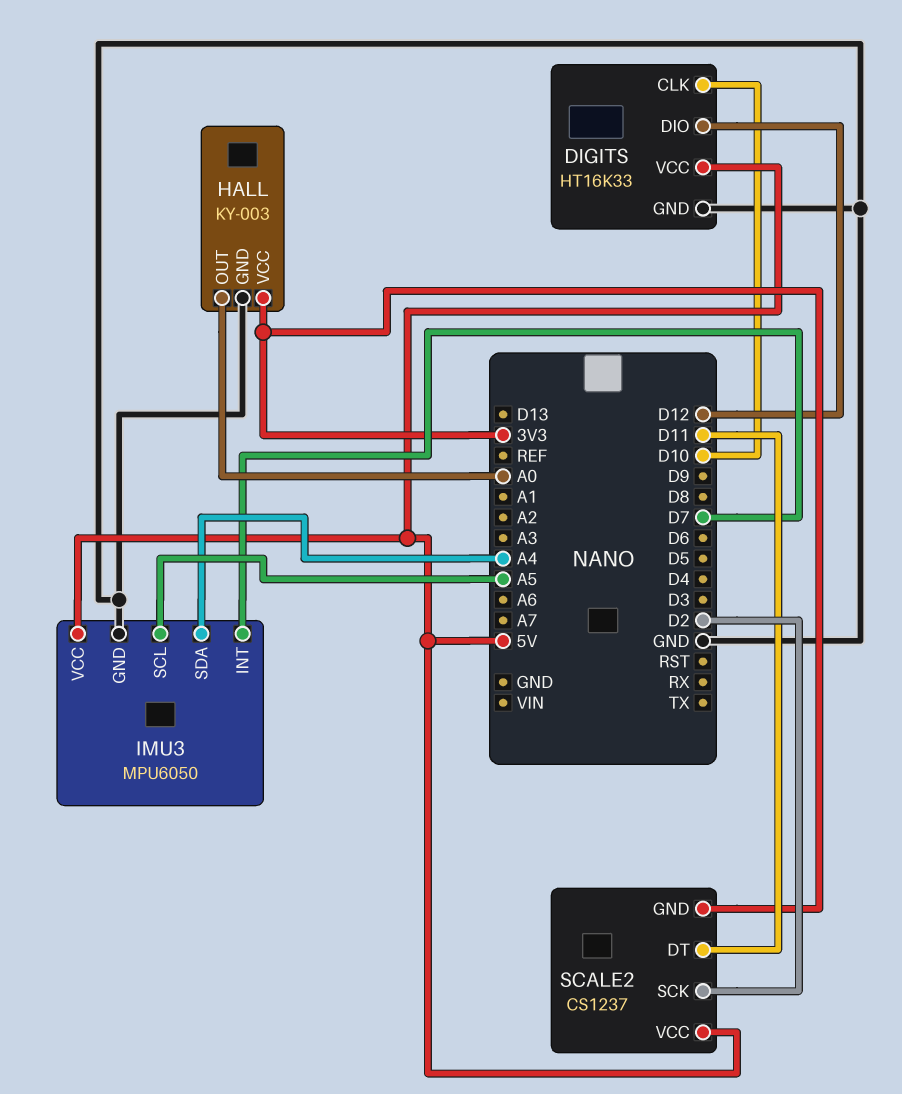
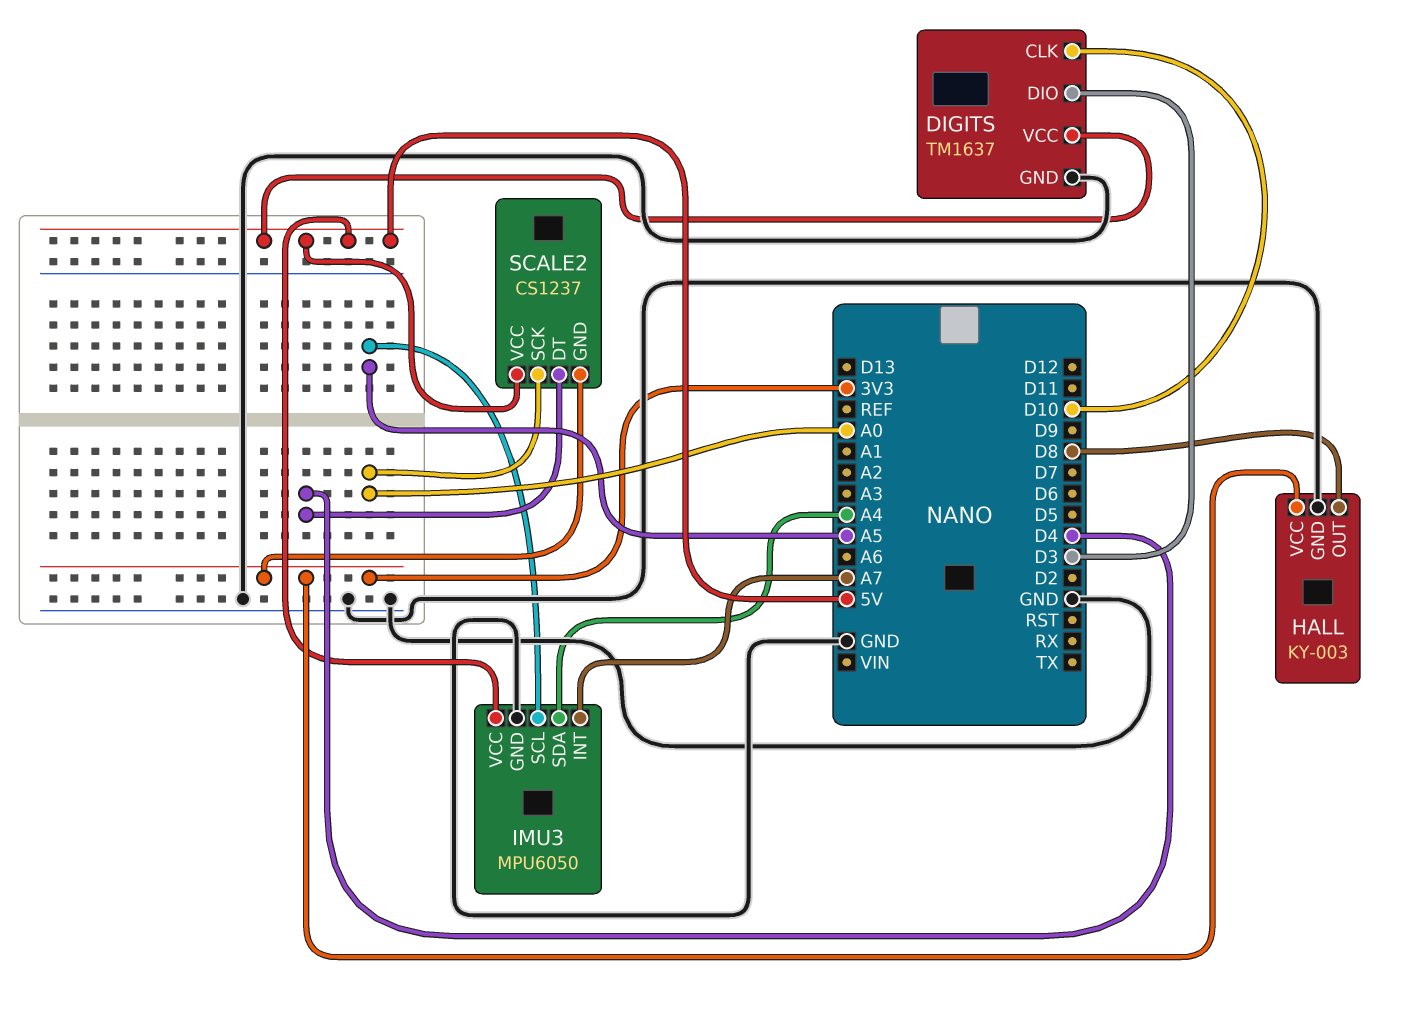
DIGITS: HT16K33 -> TM1637
DIGITS pin DIO: D12 -> D3
HALL pin OUT: A0 -> D8
IMU3 pin INT: D7 -> A7
SCALE2 pin DT: D11 -> D4
SCALE2 pin SCK: D2 -> A0

